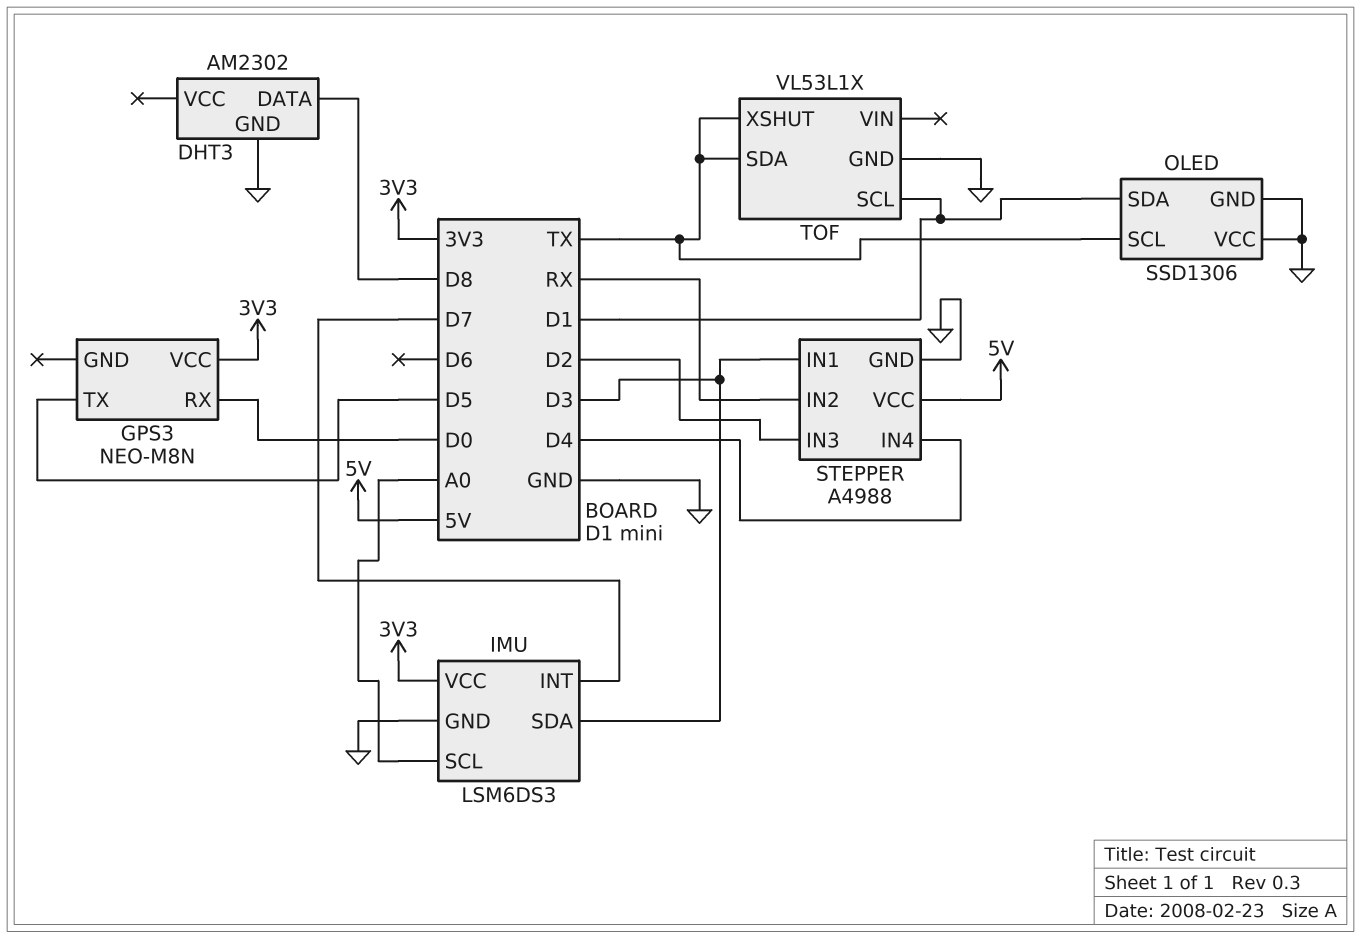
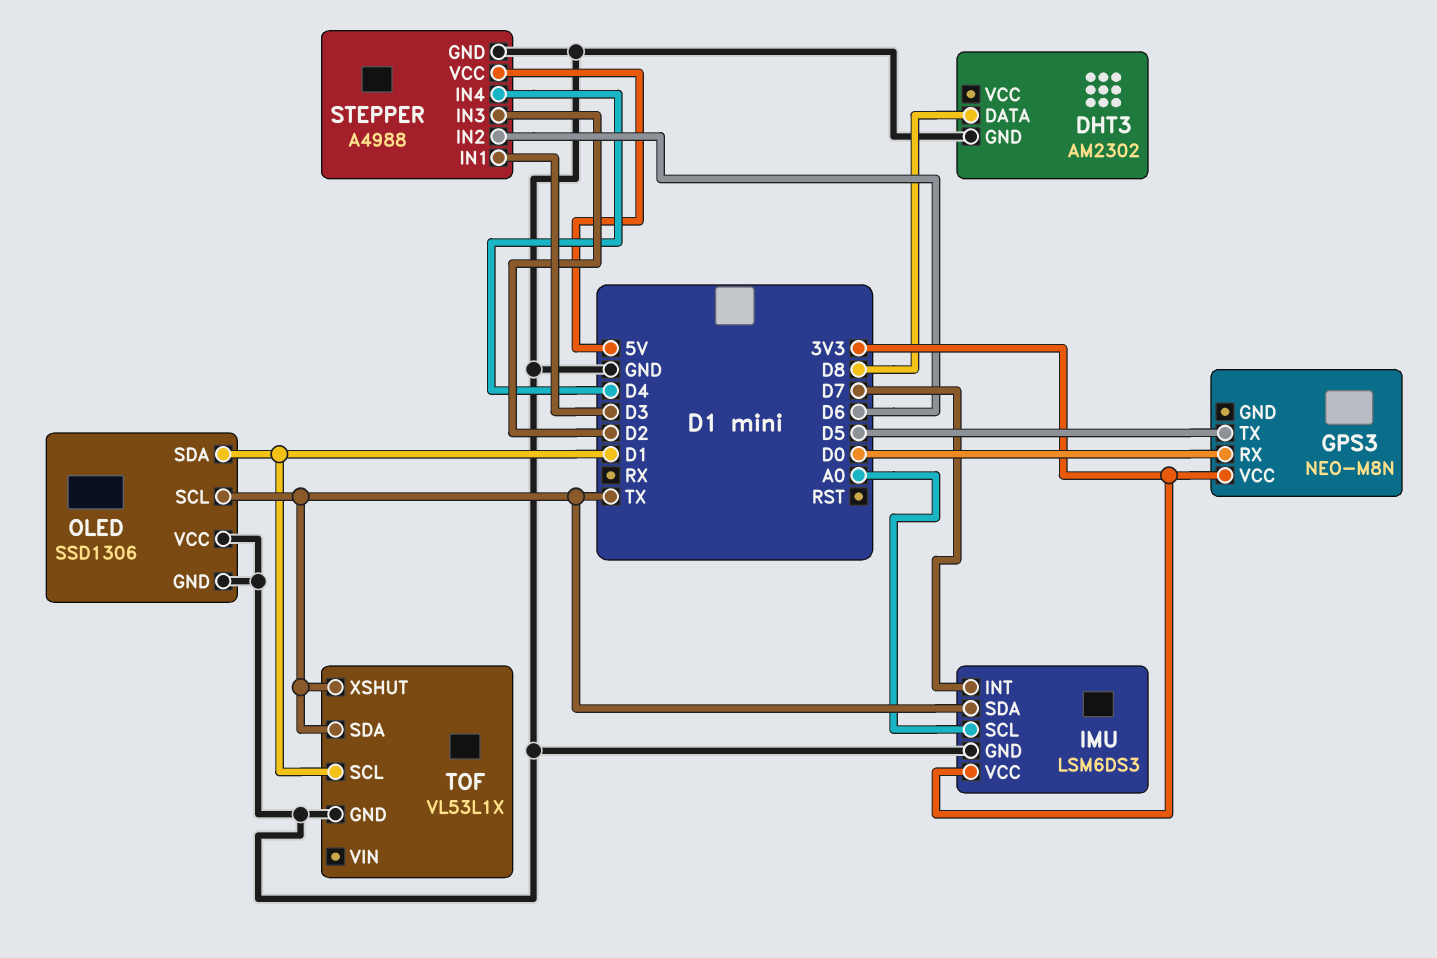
IMU pin SDA: D3 -> TX
STEPPER pin IN2: RX -> D6

